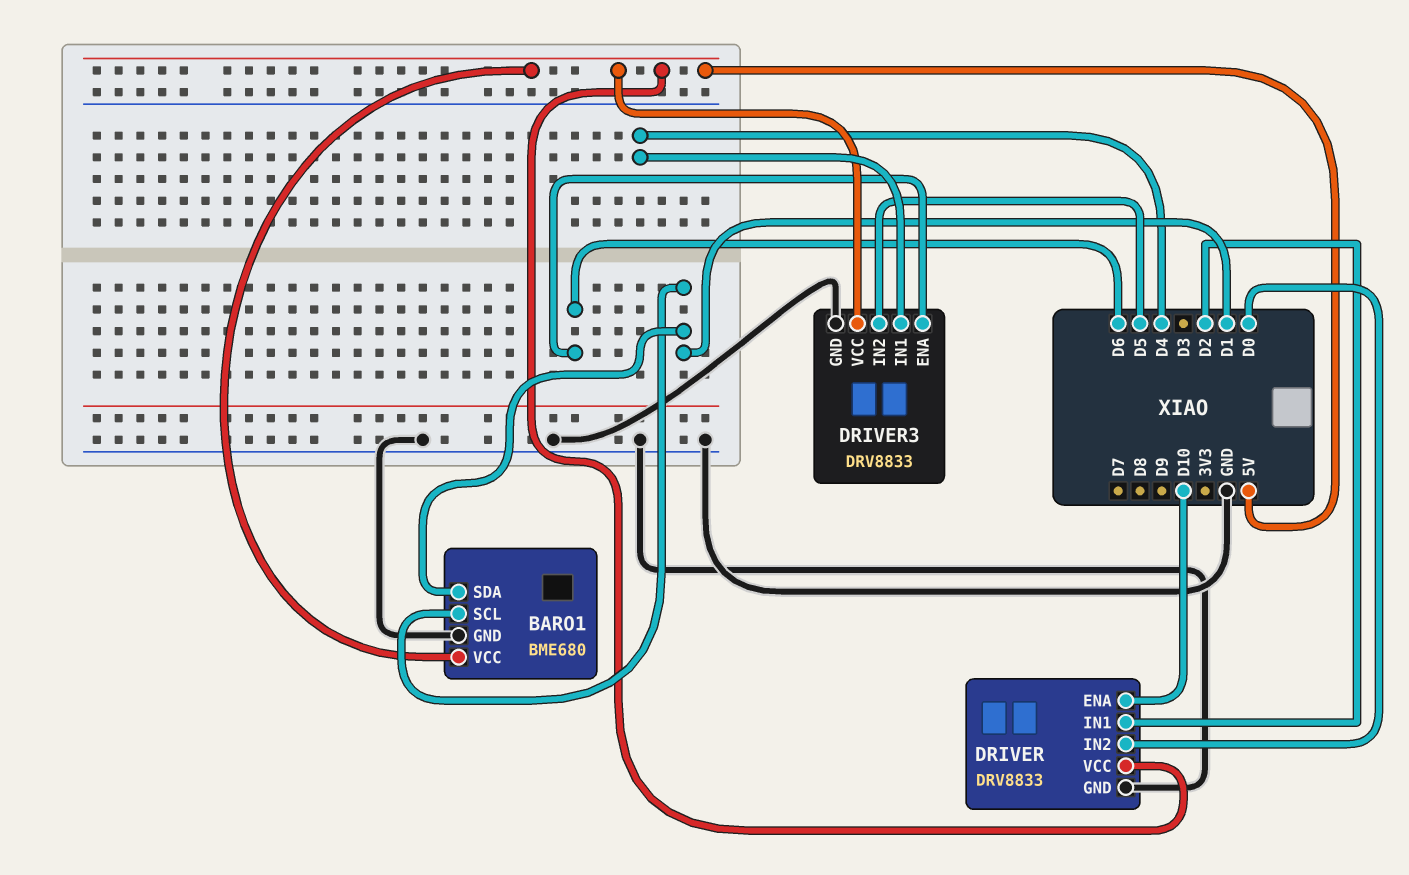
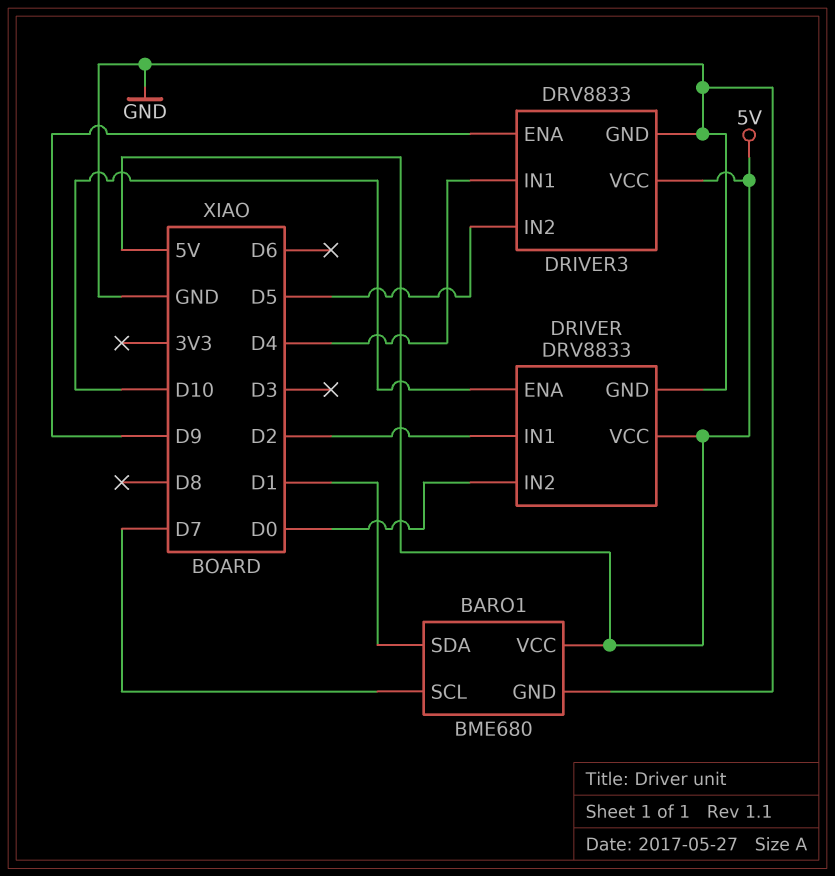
BARO1 pin SCL: D1 -> D7
DRIVER3 pin ENA: D6 -> D9

